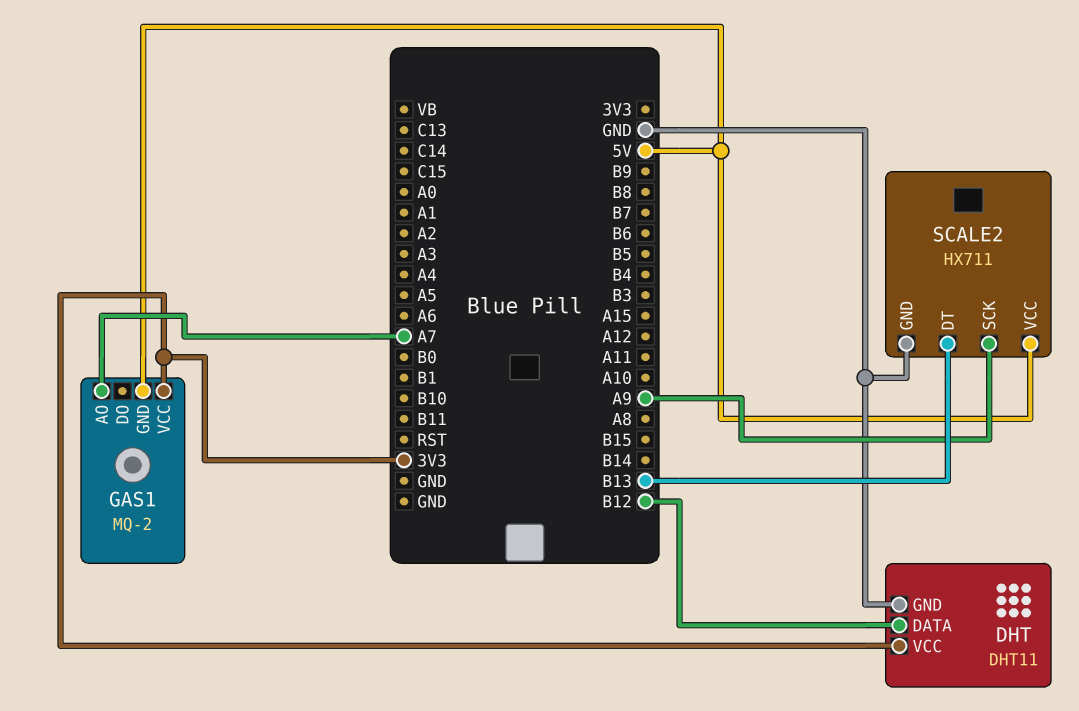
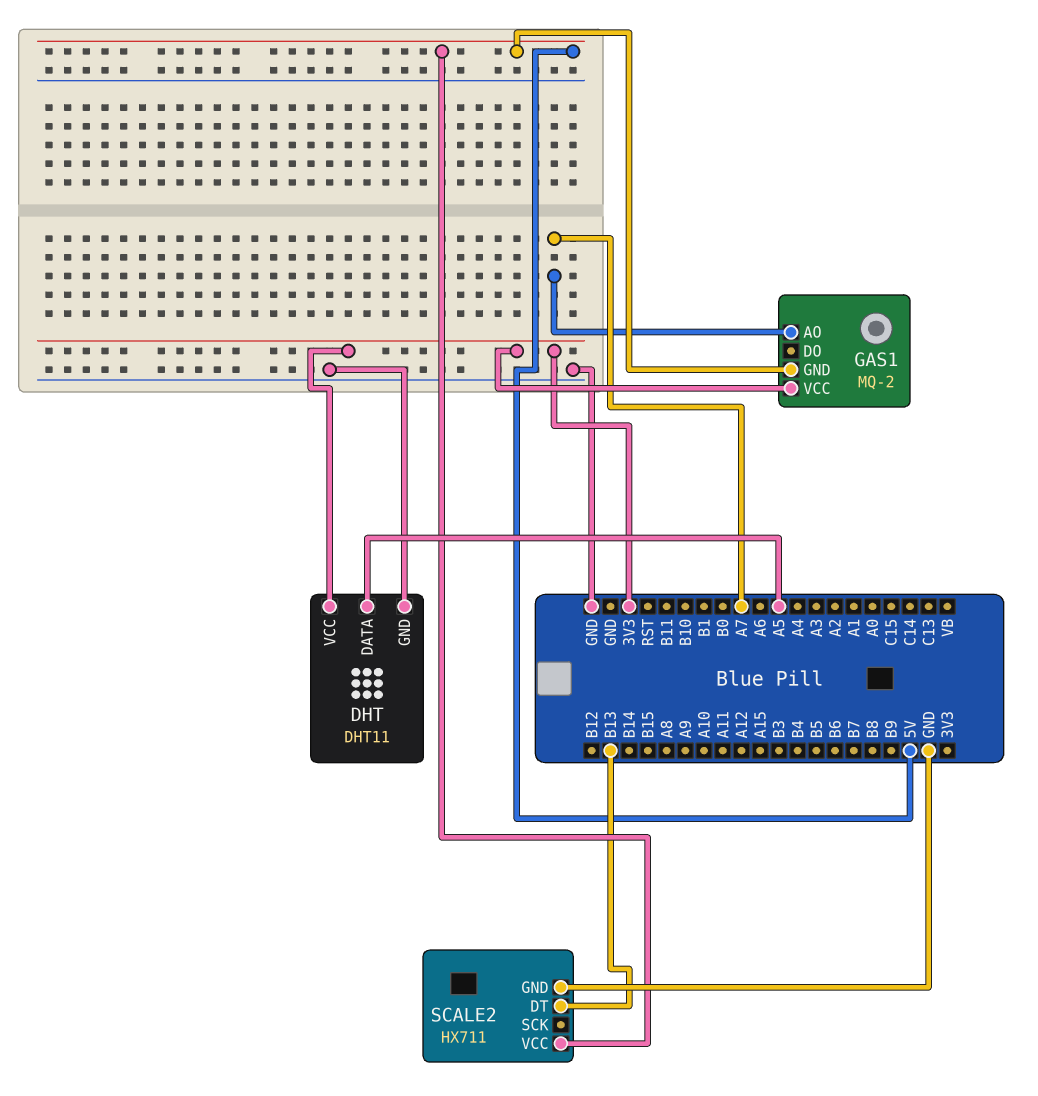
DHT pin DATA: B12 -> A5
SCALE2 pin SCK: A9 -> none

